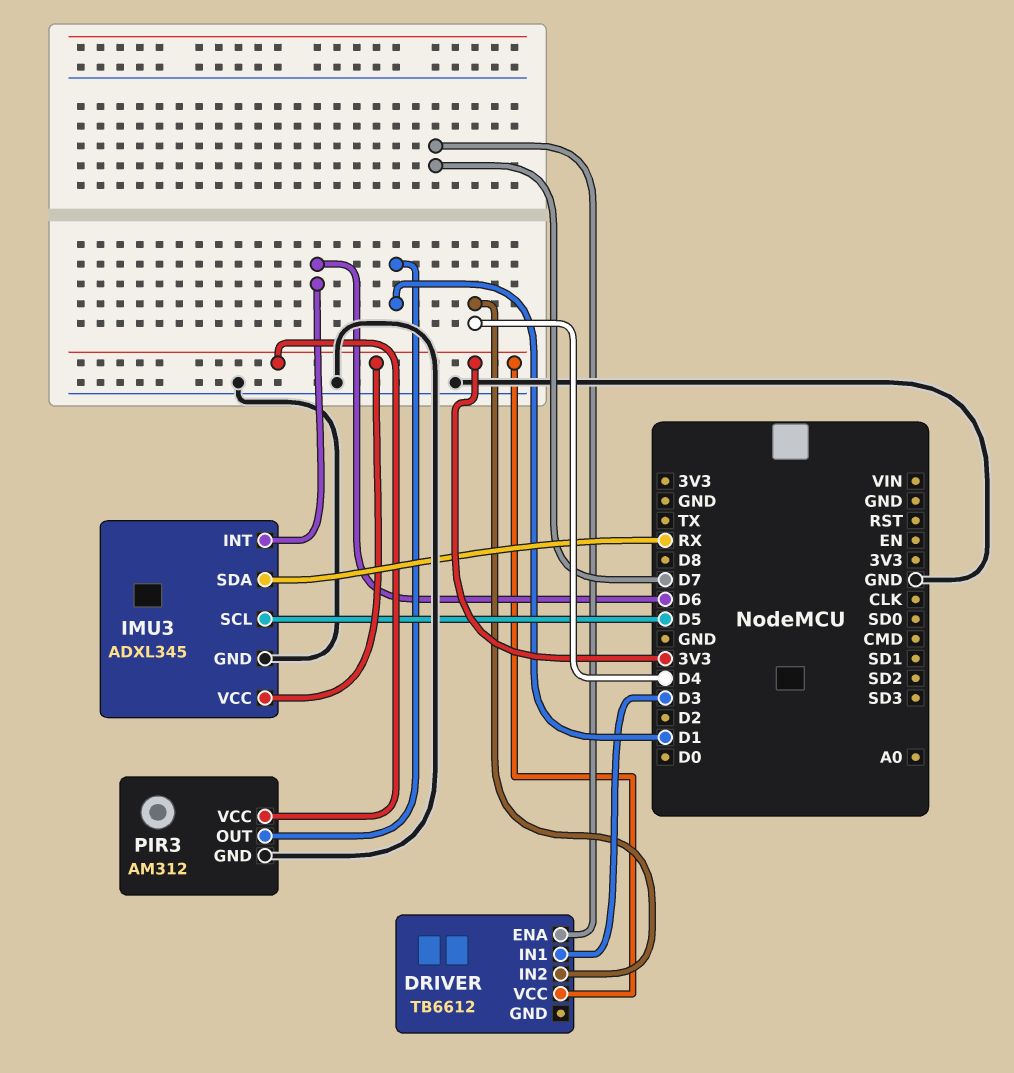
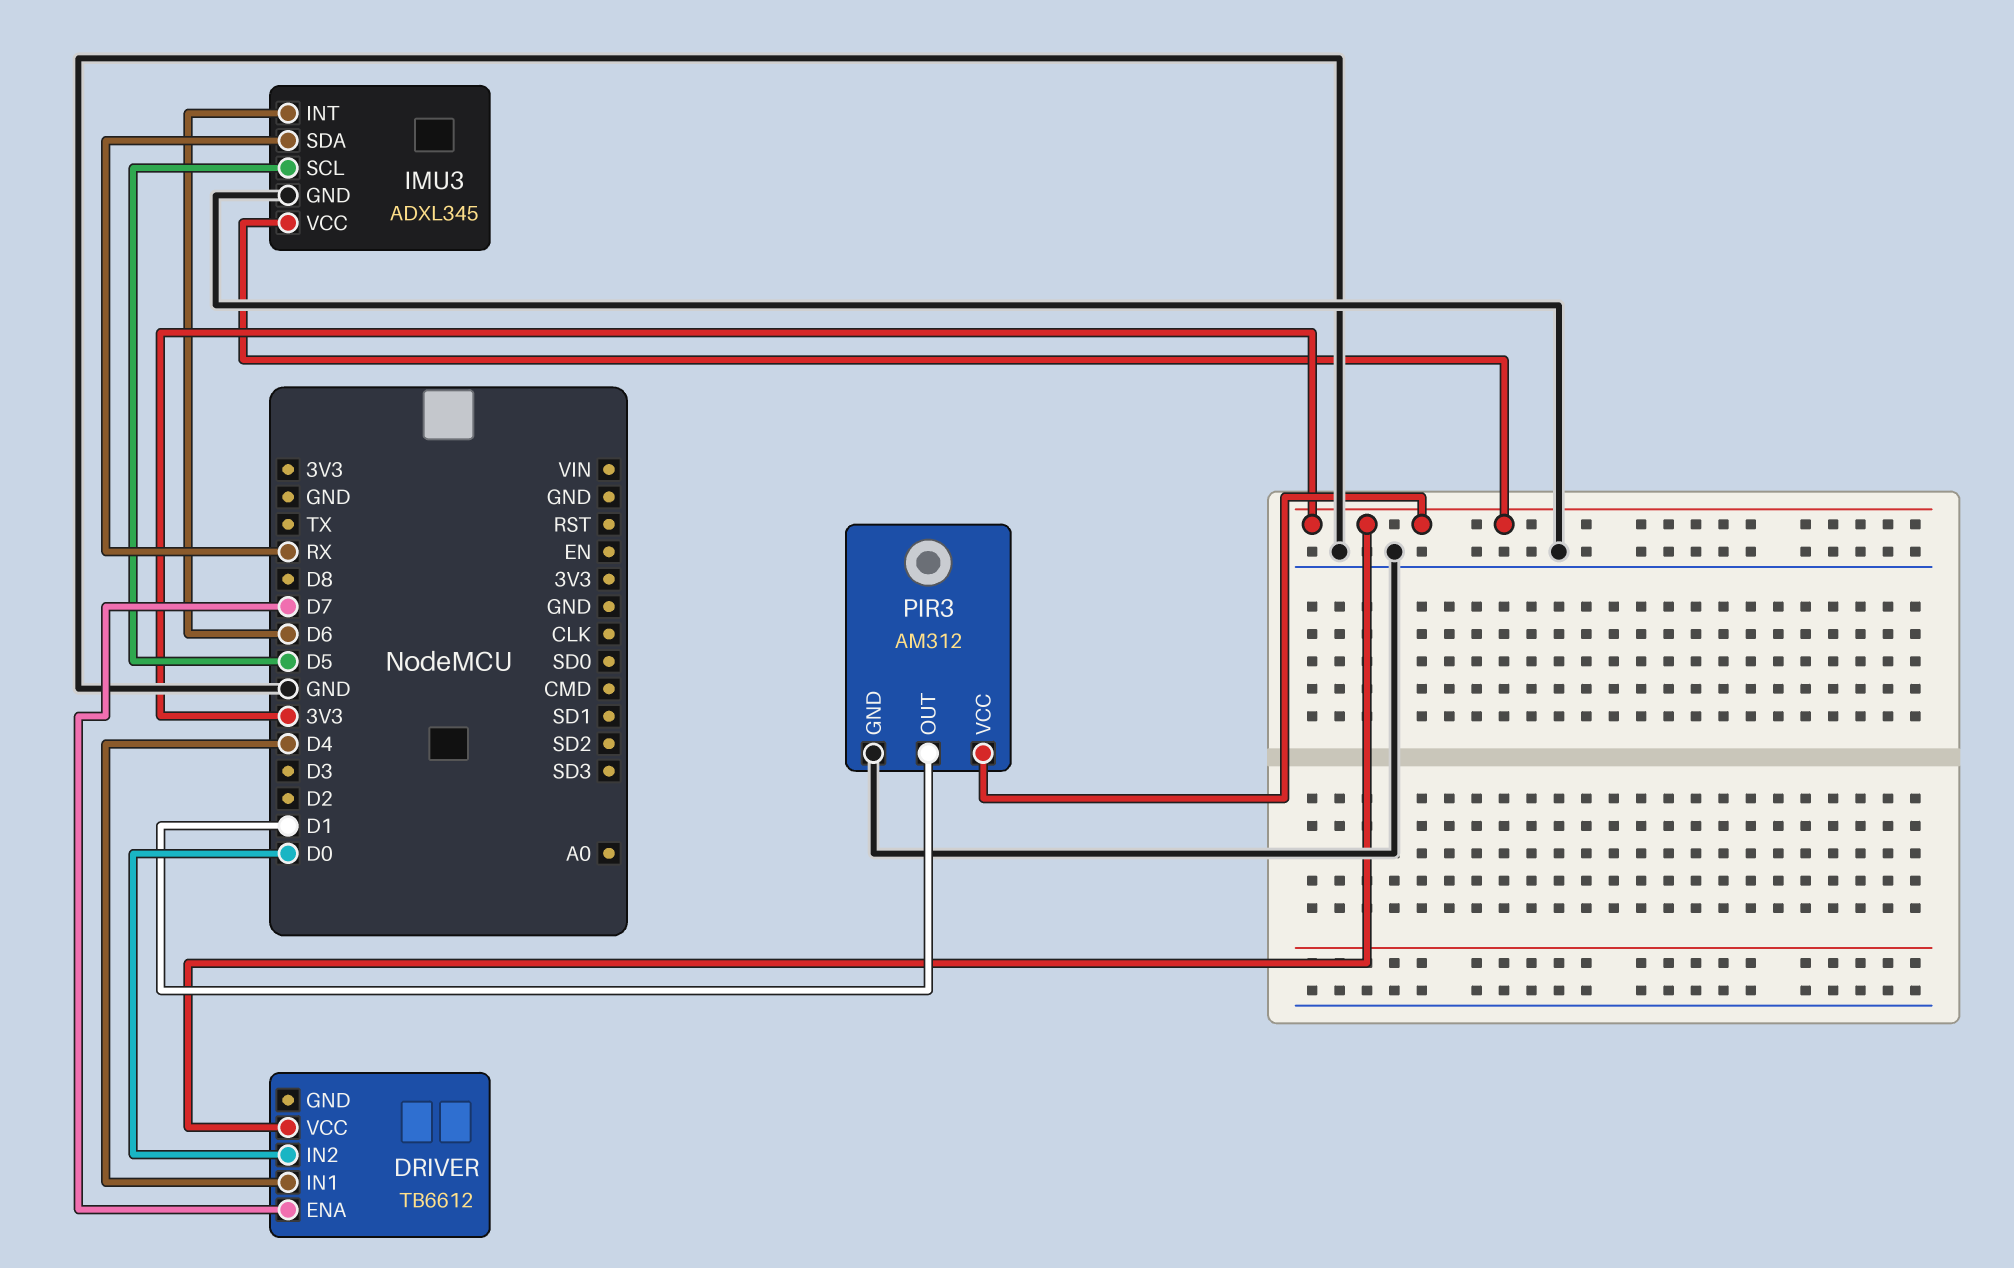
DRIVER pin IN1: D3 -> D4
DRIVER pin IN2: D4 -> D0

